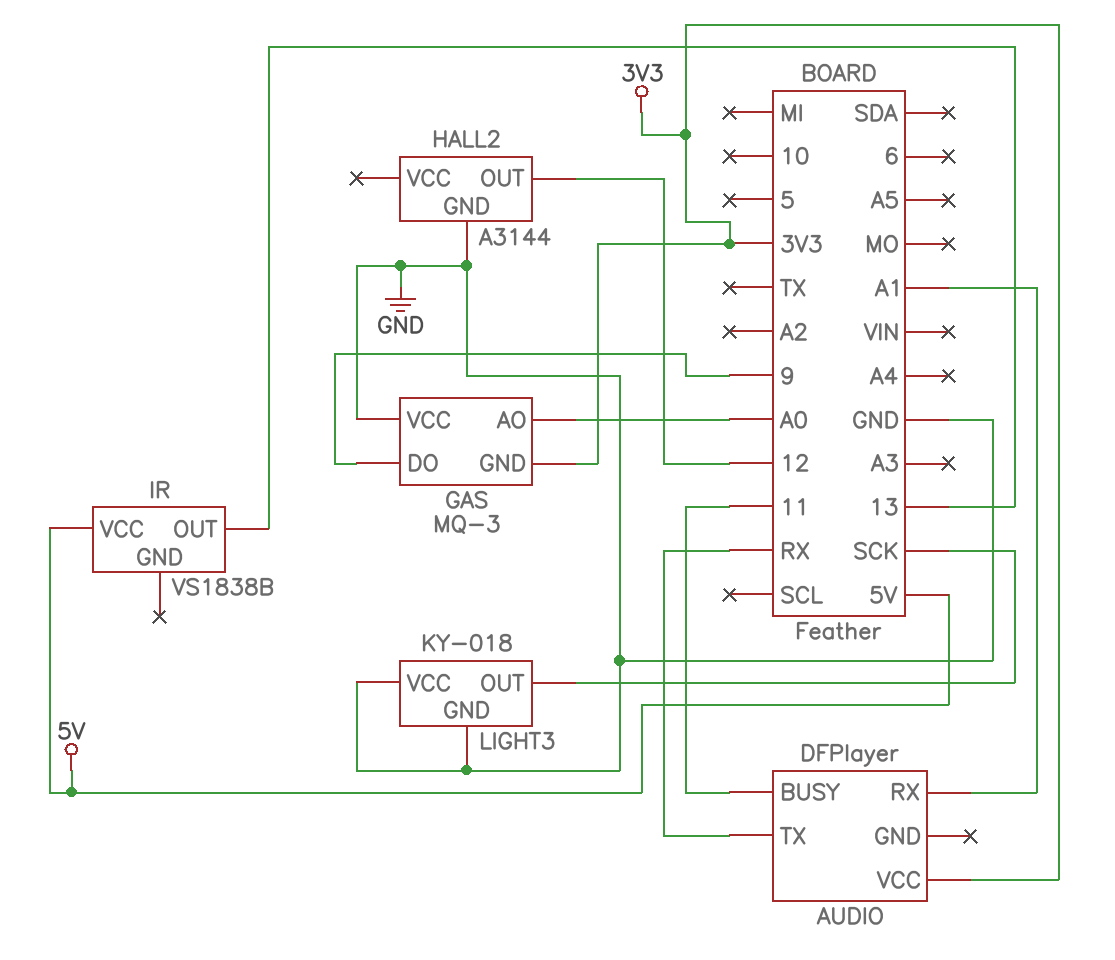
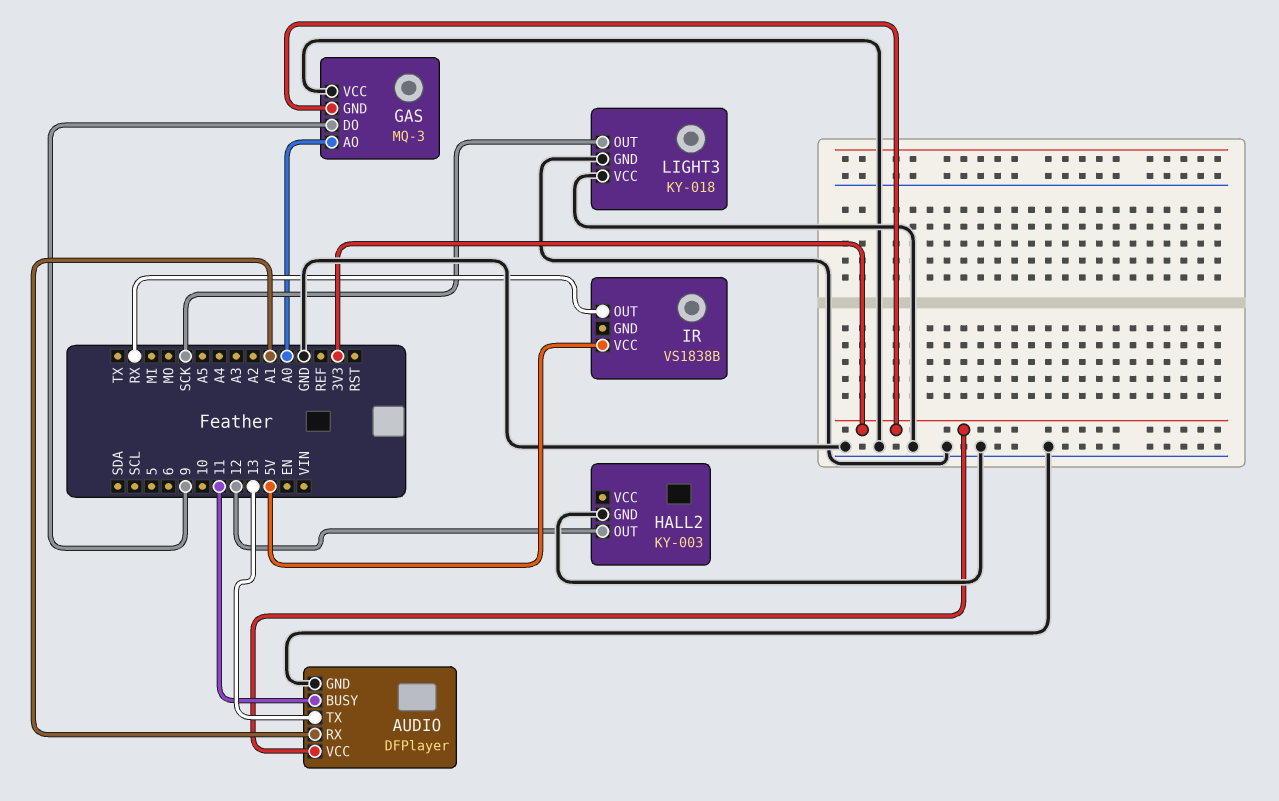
AUDIO pin GND: none -> GND
AUDIO pin TX: RX -> 13
HALL2: A3144 -> KY-003
IR pin OUT: 13 -> RX

